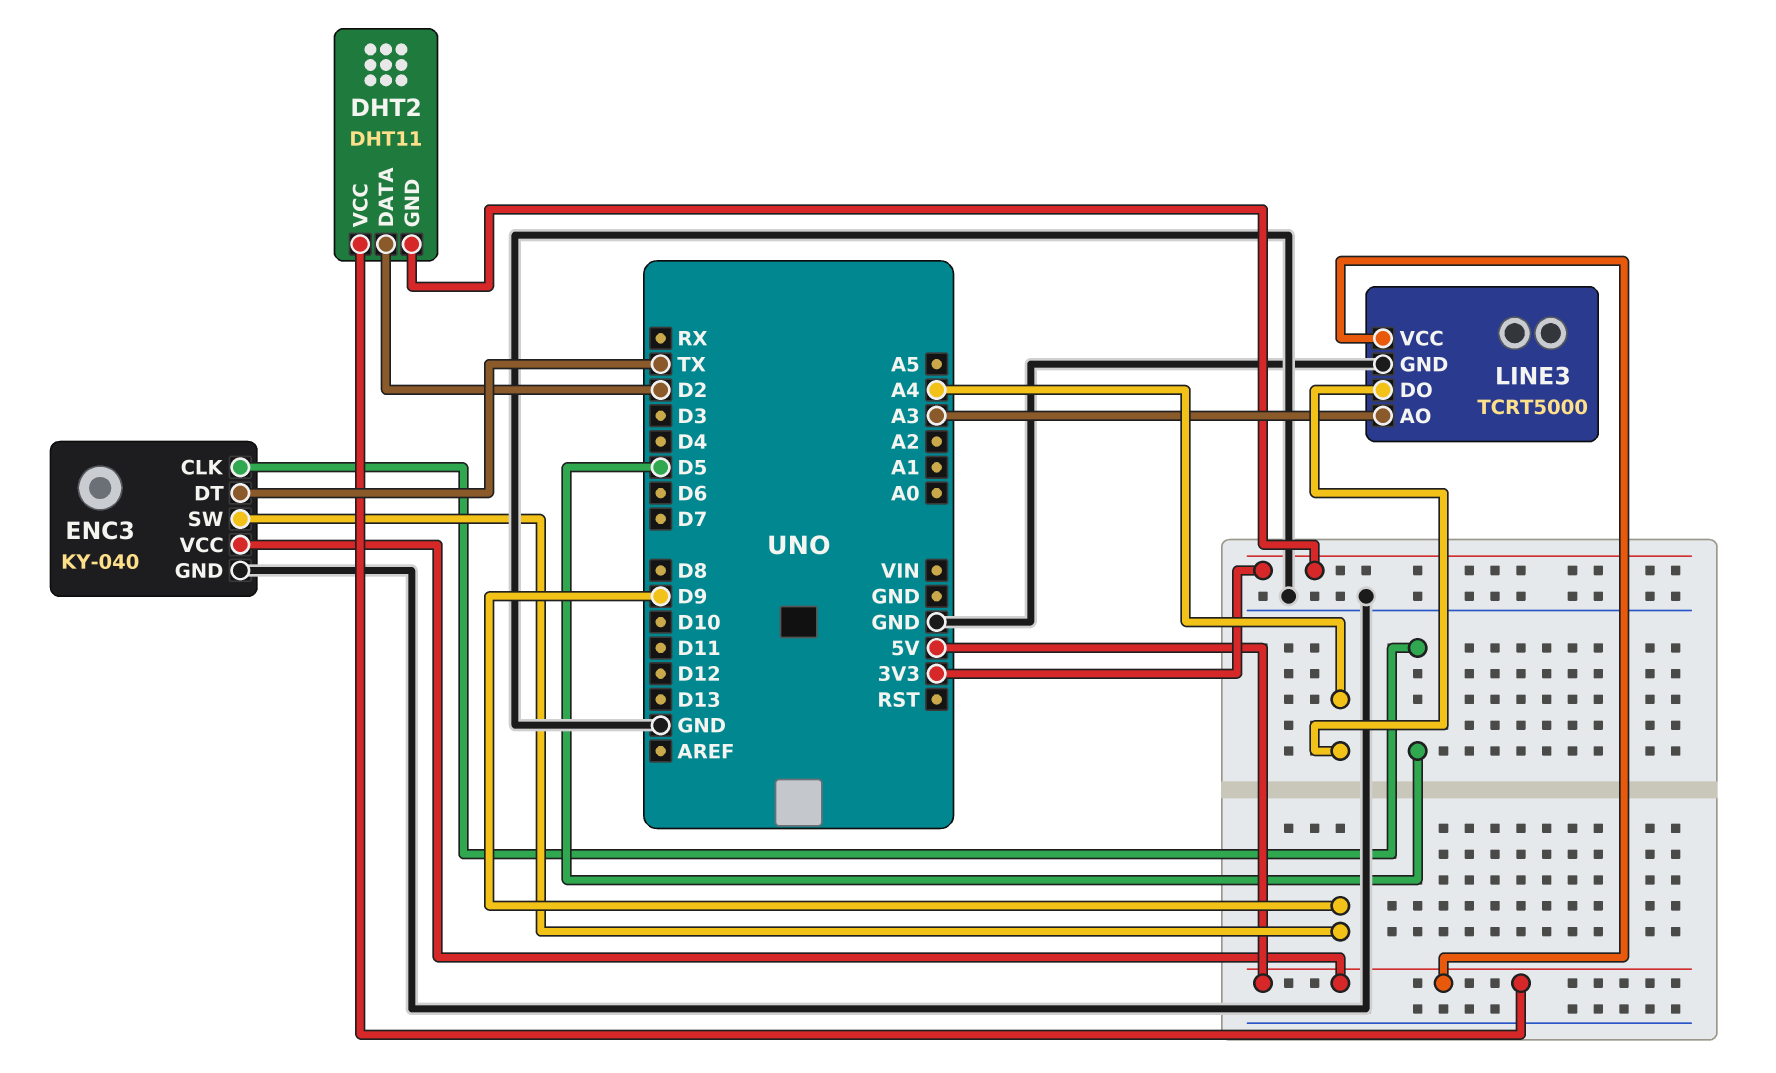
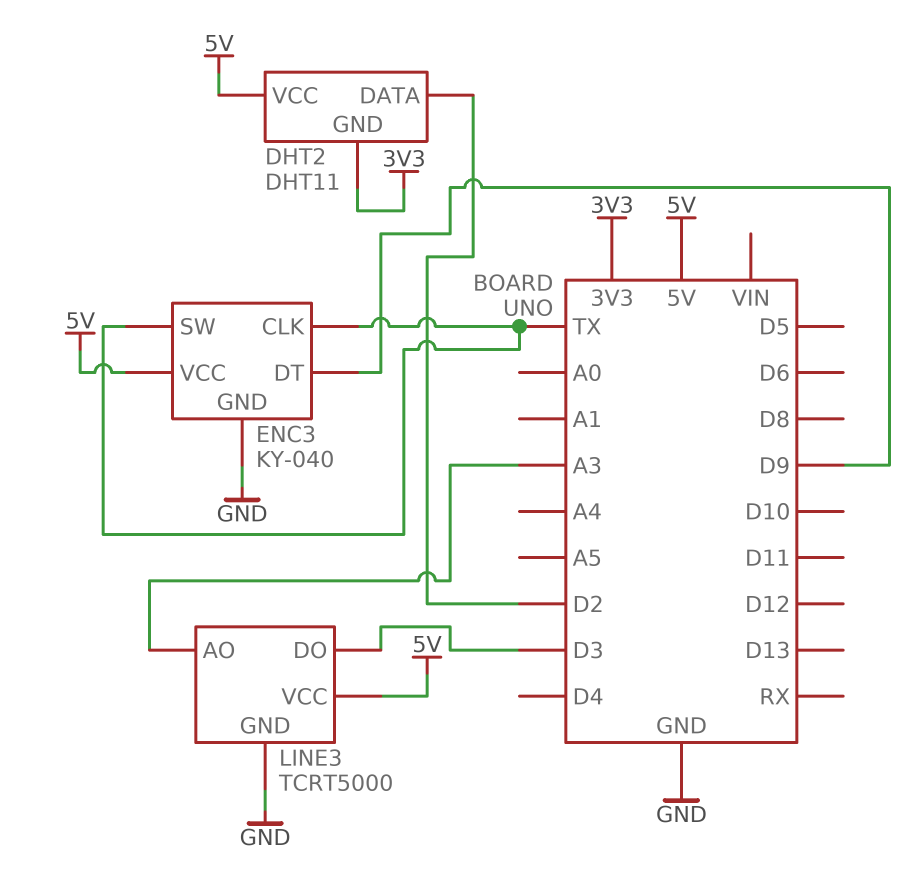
ENC3 pin CLK: D5 -> TX
ENC3 pin DT: TX -> D9
ENC3 pin SW: D9 -> TX
LINE3 pin DO: A4 -> D3

